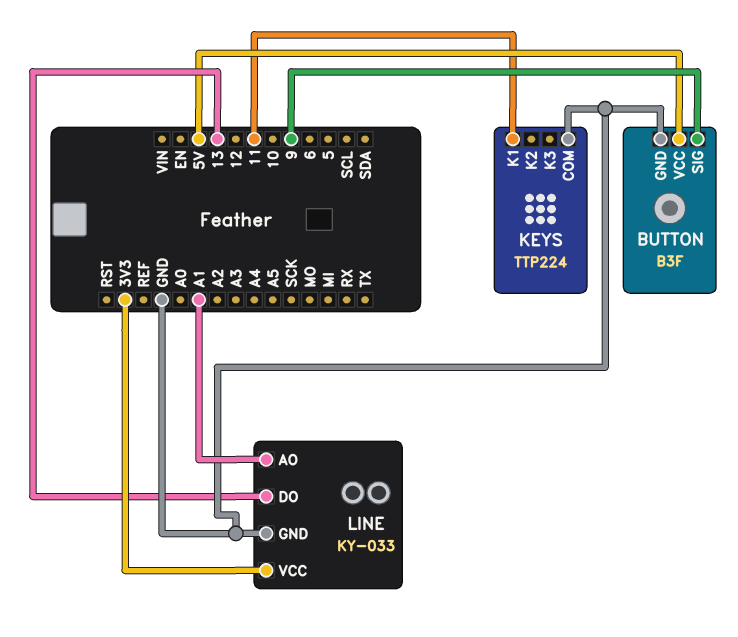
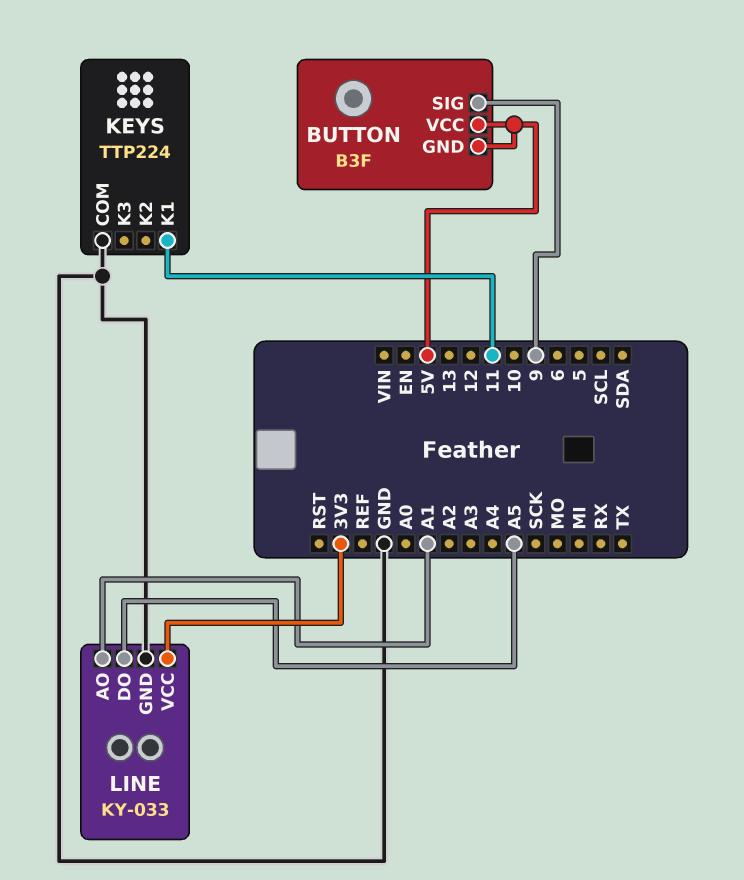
BUTTON pin GND: GND -> 5V
LINE pin DO: 13 -> A5

